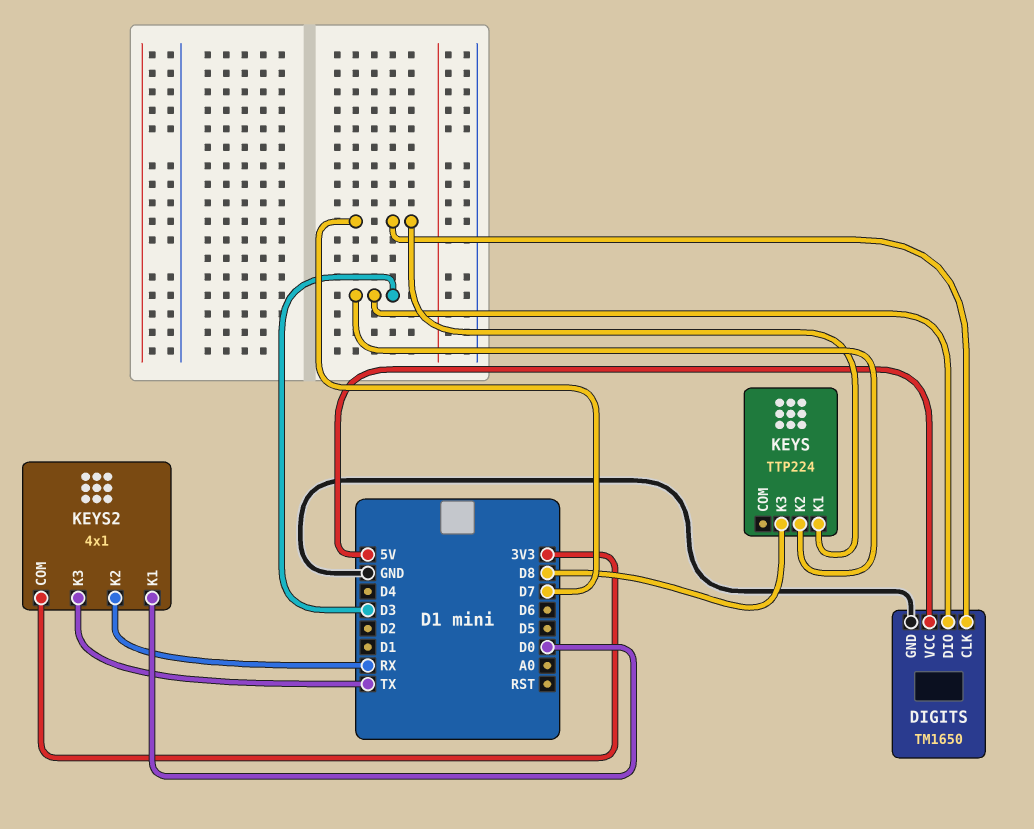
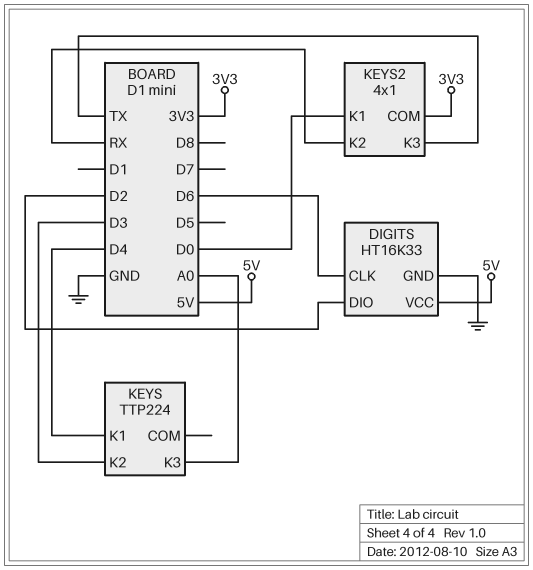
DIGITS: TM1650 -> HT16K33
DIGITS pin CLK: D7 -> D6
DIGITS pin DIO: D3 -> D2
KEYS pin K1: D7 -> D4
KEYS pin K3: D8 -> A0

